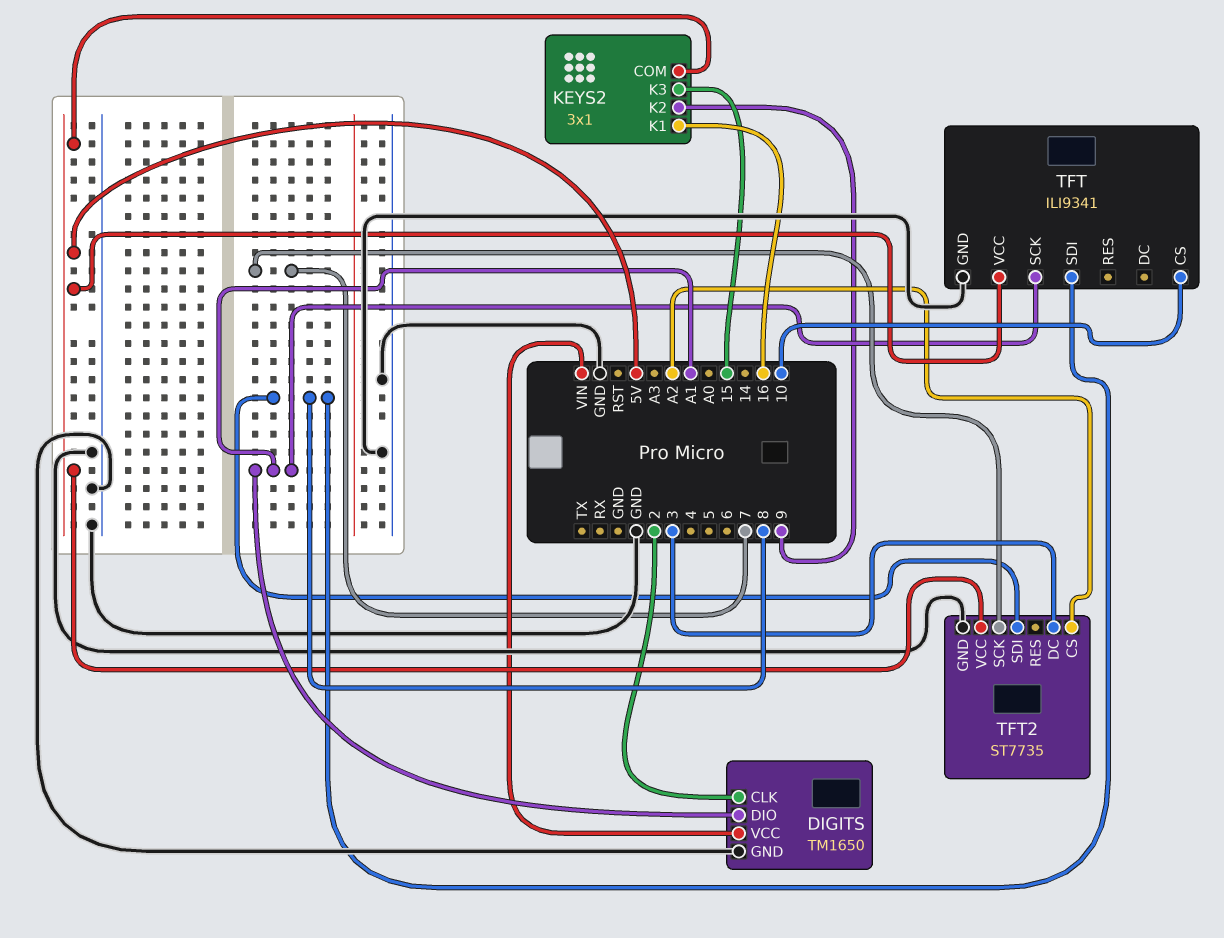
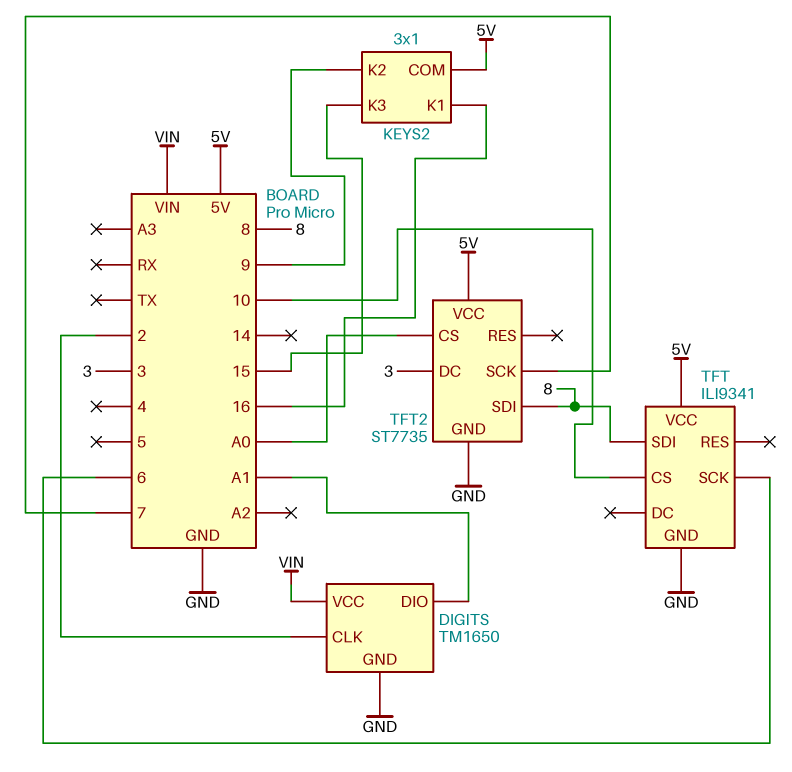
TFT pin SCK: A1 -> 6
TFT2 pin CS: A2 -> A0

